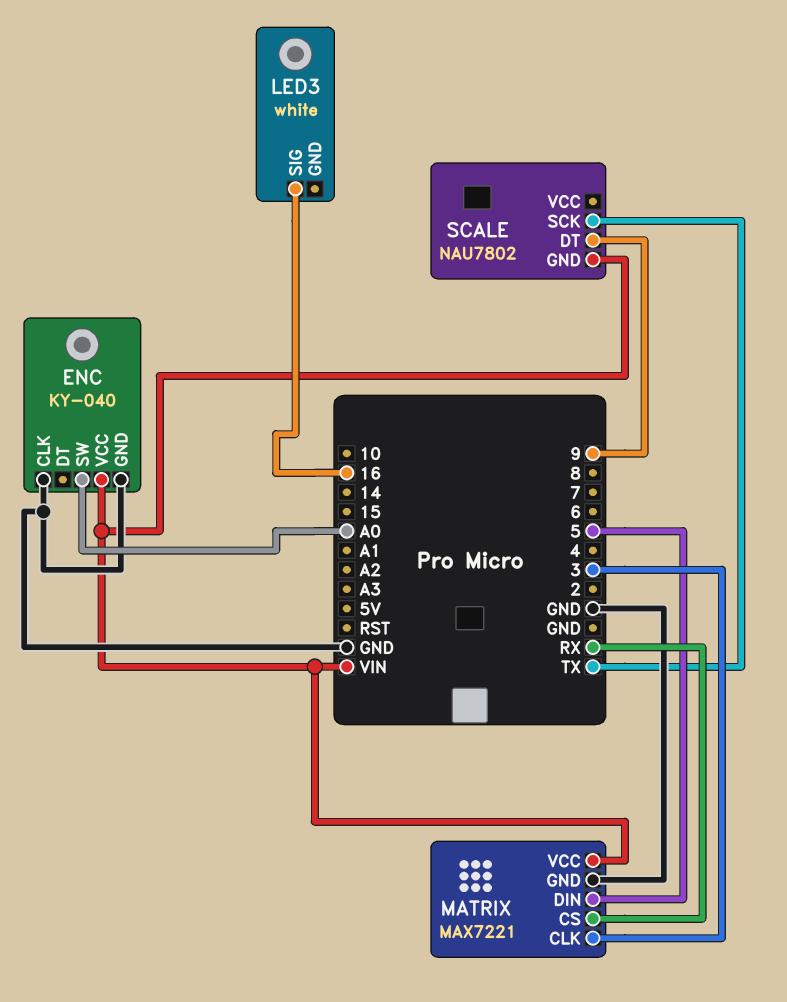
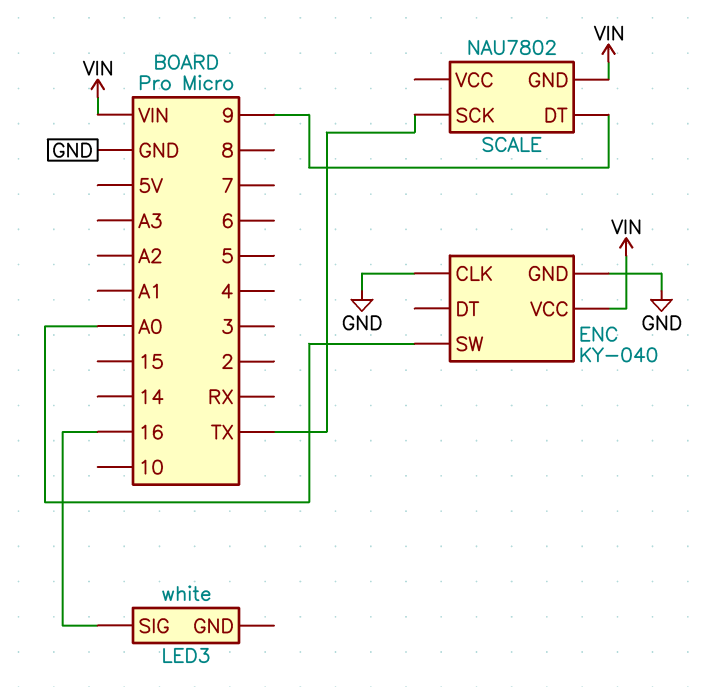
MATRIX: MAX7221 -> none
MATRIX pin CLK: 3 -> none
MATRIX pin CS: RX -> none
MATRIX pin DIN: 5 -> none
MATRIX pin GND: GND -> none
MATRIX pin VCC: VIN -> none

